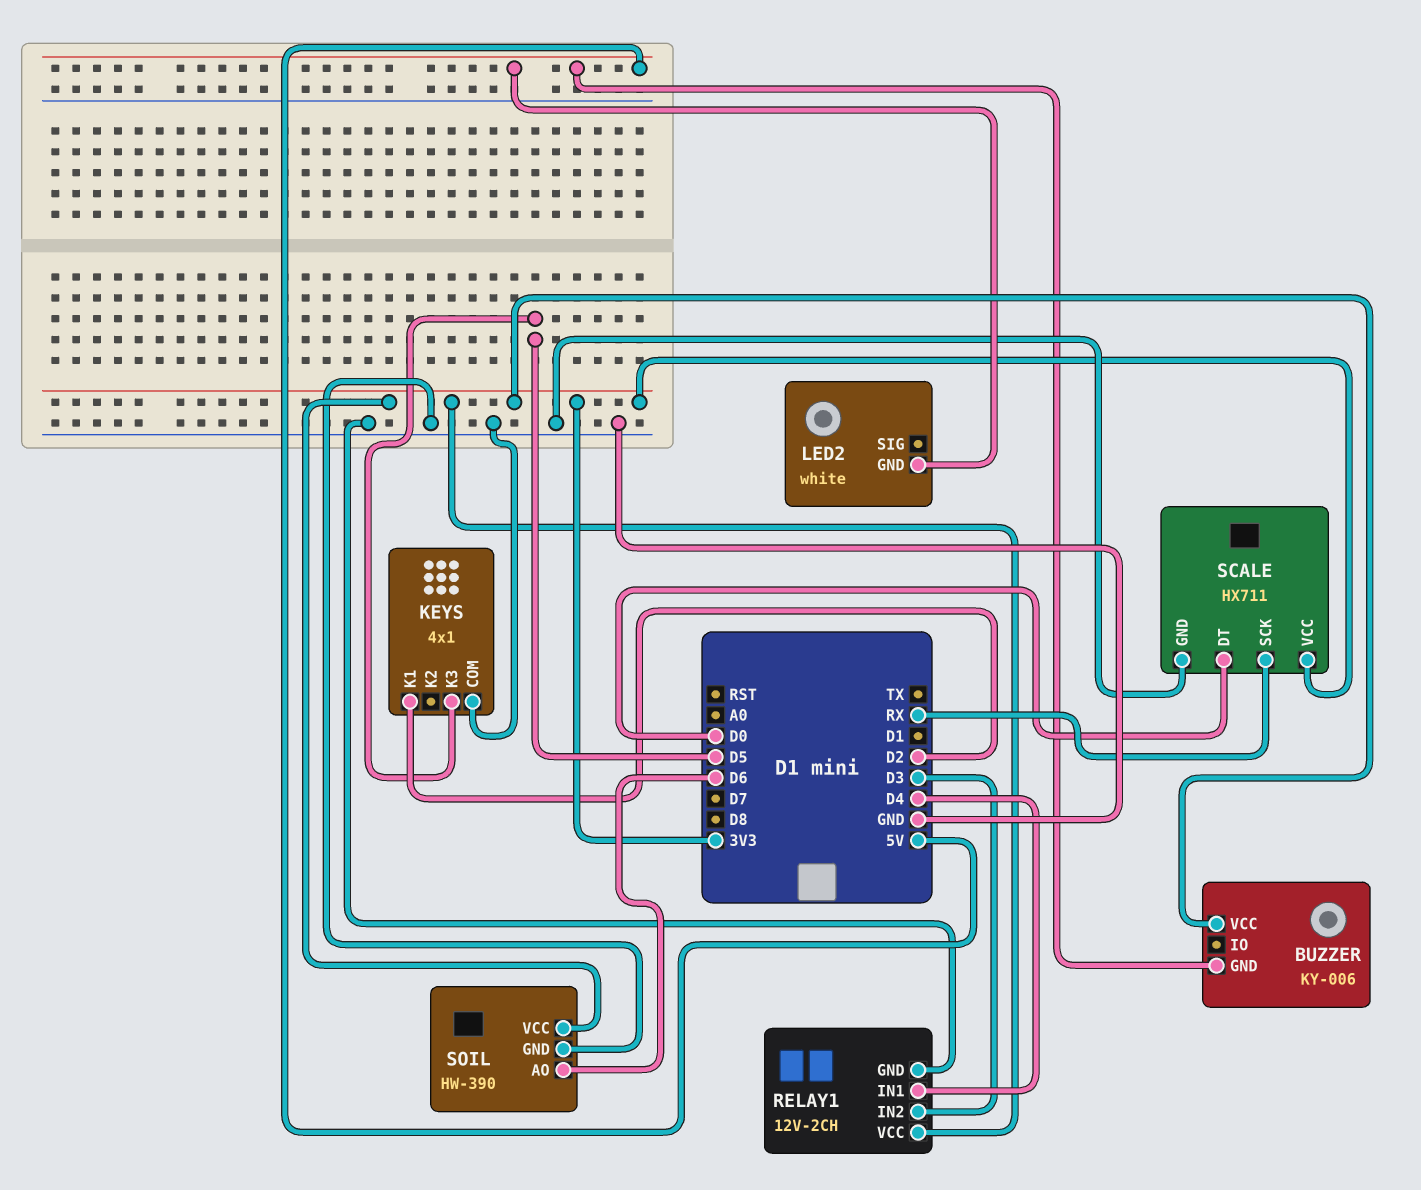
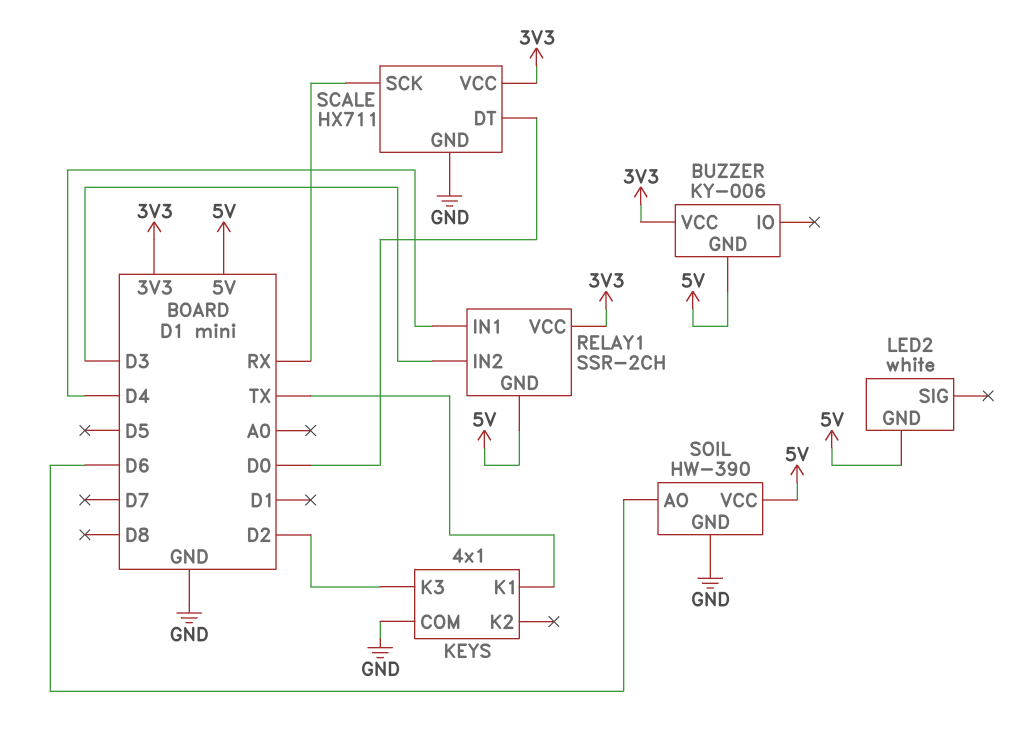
KEYS pin K1: D2 -> TX
KEYS pin K3: D5 -> D2
RELAY1: 12V-2CH -> SSR-2CH
RELAY1 pin GND: GND -> 5V
SOIL pin VCC: 3V3 -> 5V

